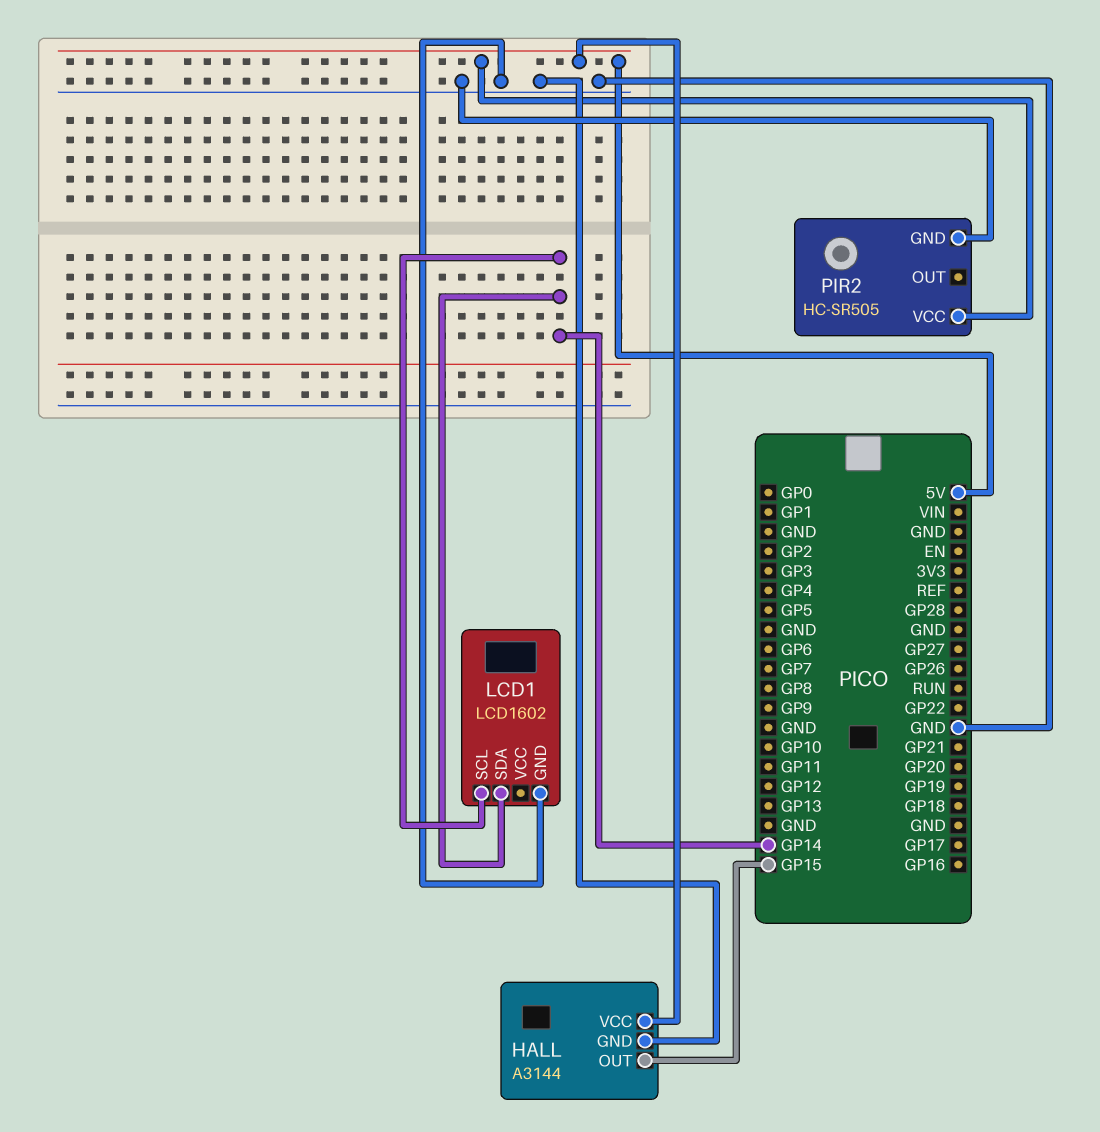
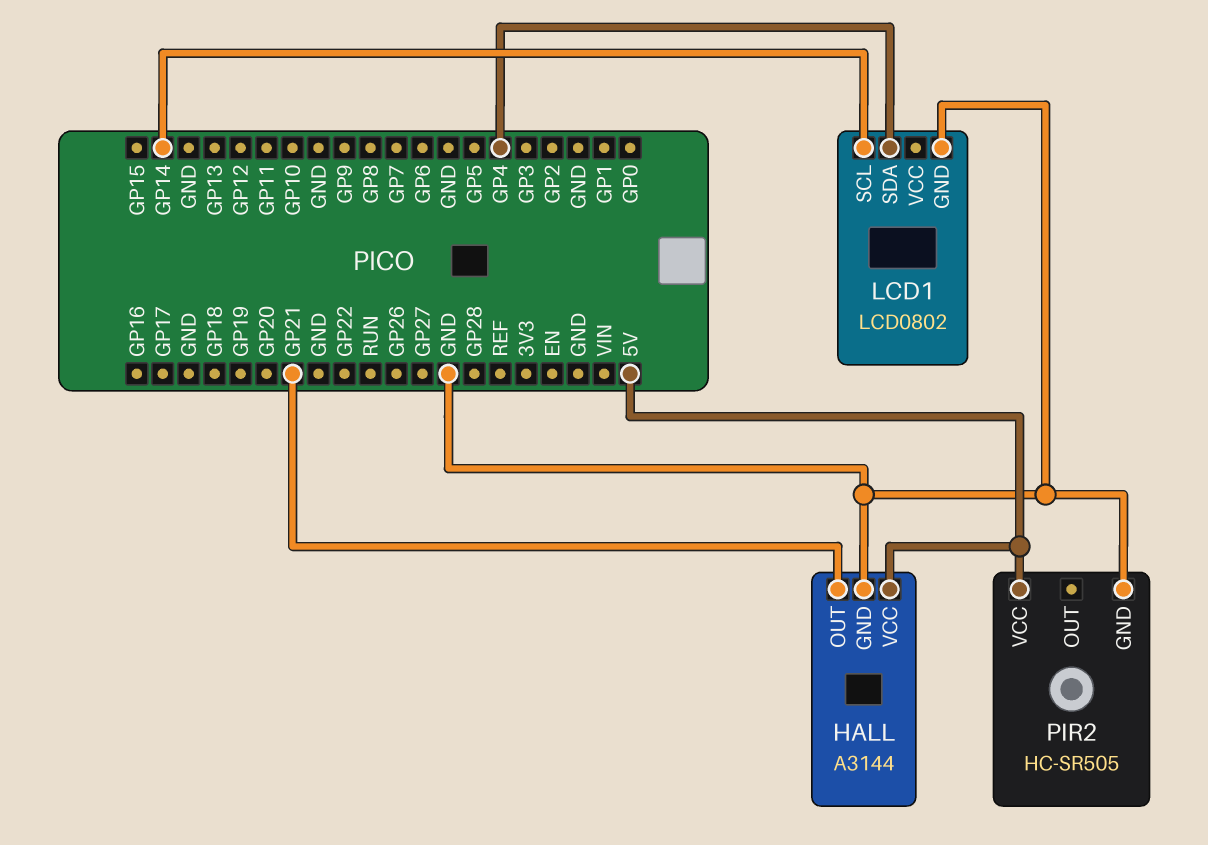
HALL pin OUT: GP15 -> GP21
LCD1: LCD1602 -> LCD0802
LCD1 pin SDA: GP14 -> GP4

